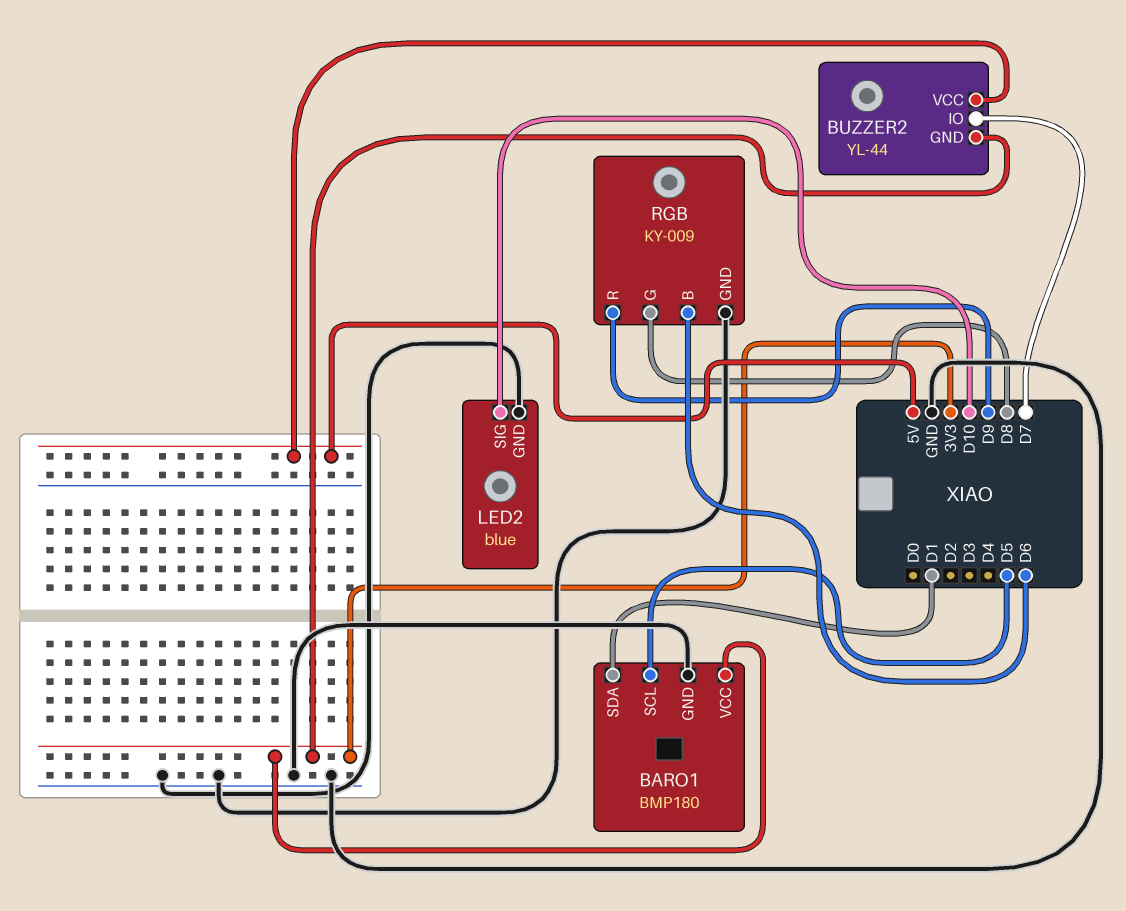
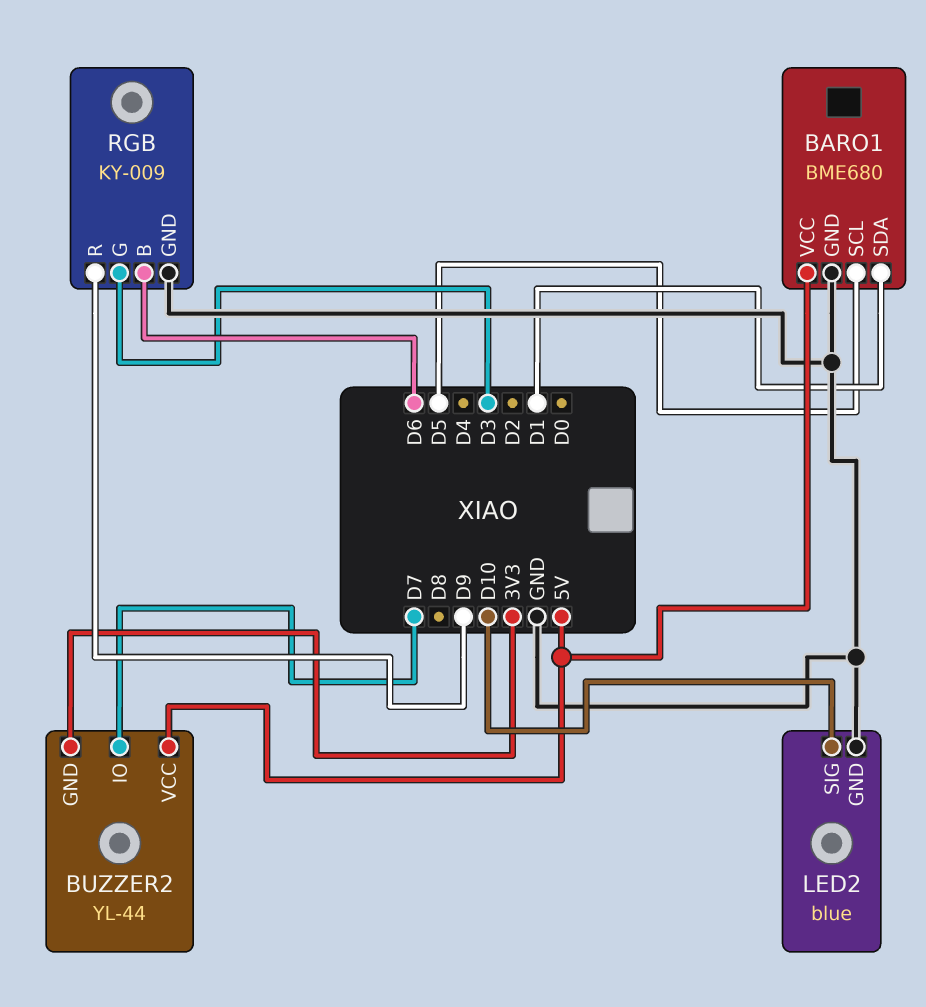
BARO1: BMP180 -> BME680
BARO1 pin VCC: 3V3 -> 5V
RGB pin G: D8 -> D3

